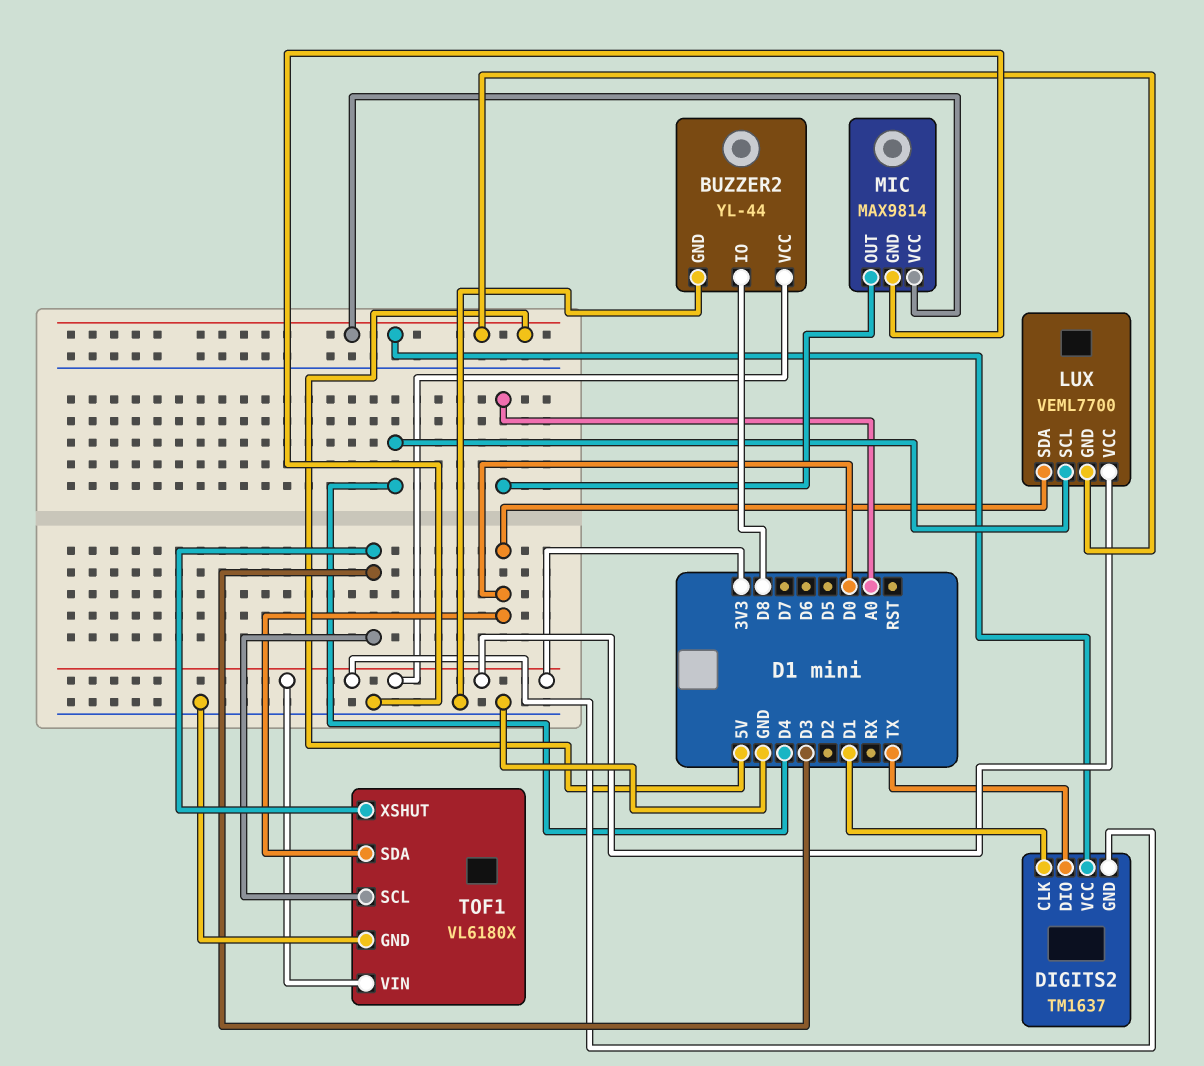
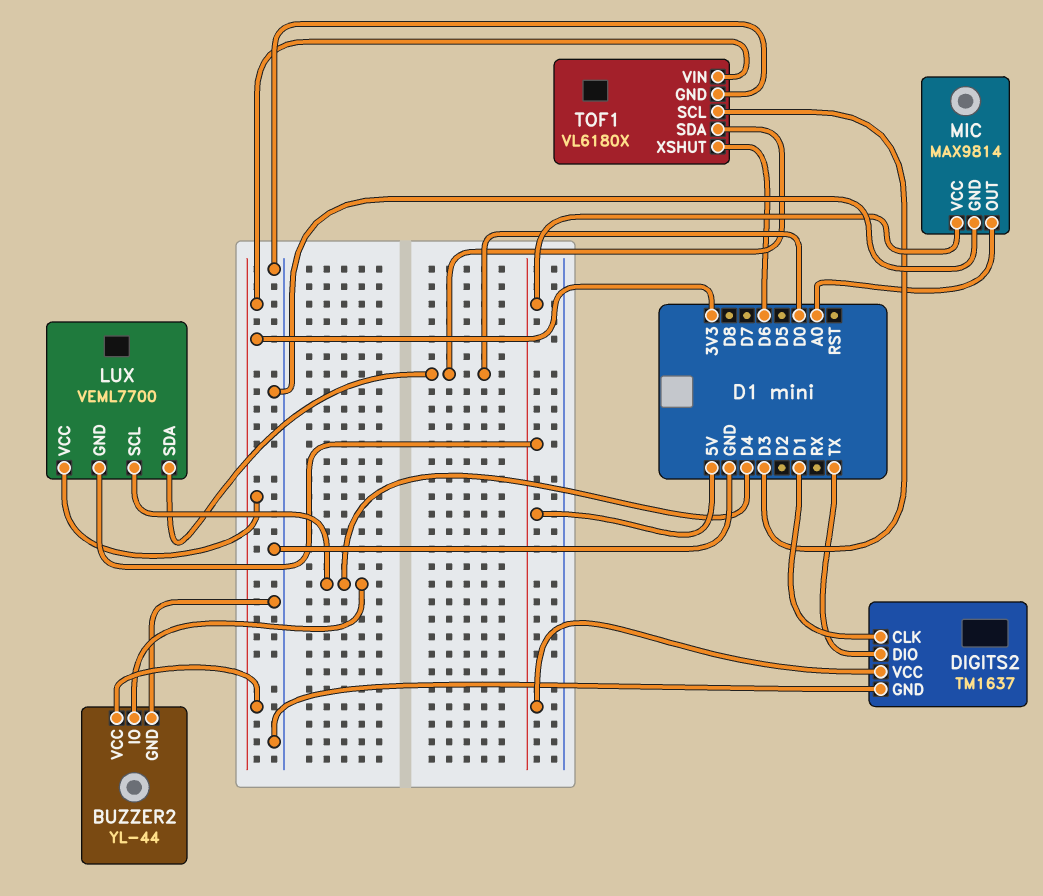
BUZZER2 pin IO: D8 -> D4
DIGITS2 pin GND: 3V3 -> GND
TOF1 pin XSHUT: D3 -> D6

